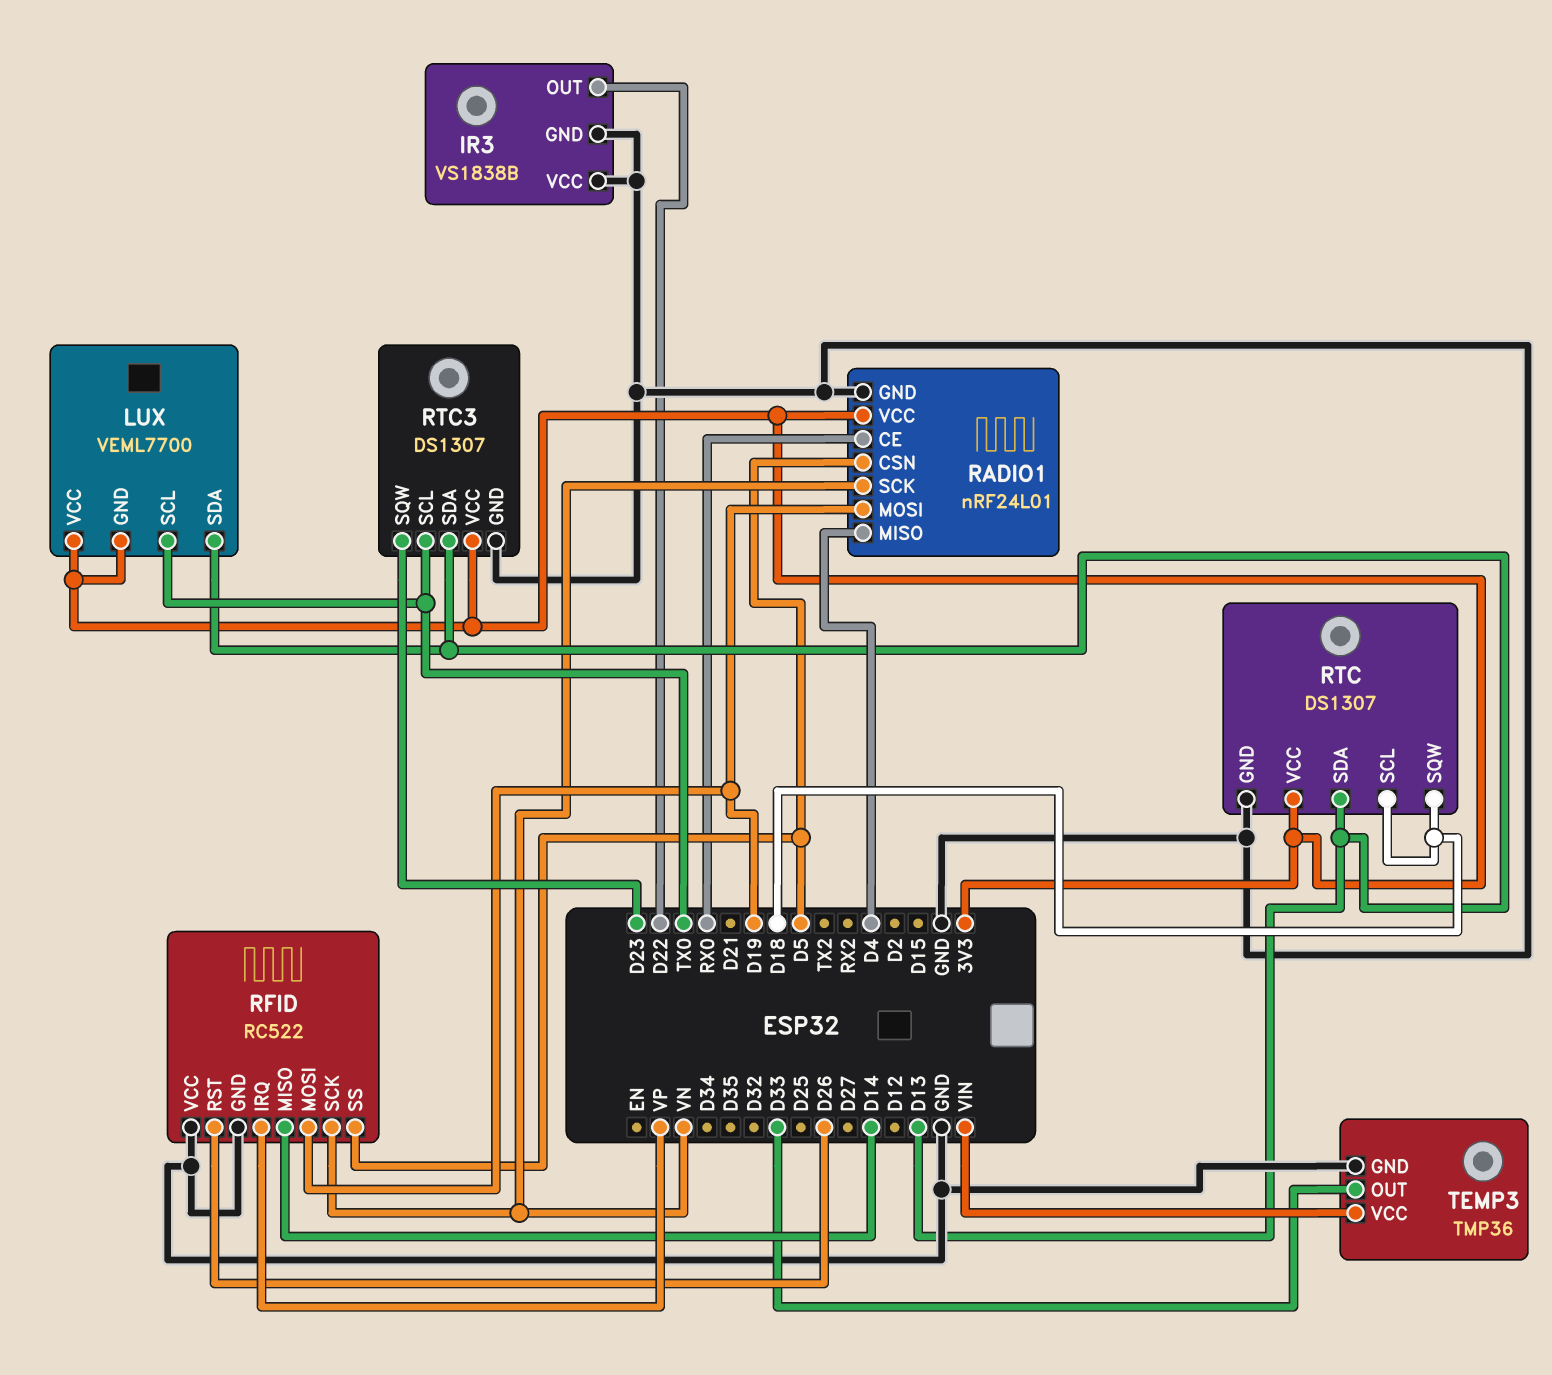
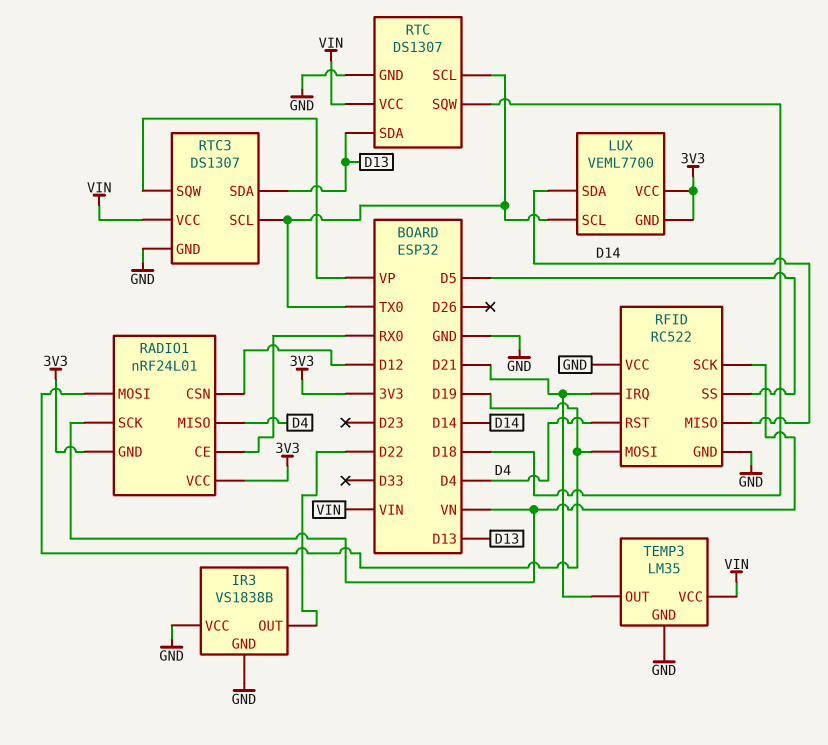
LUX pin SDA: D13 -> D14
RADIO1 pin CSN: D5 -> D12
RADIO1 pin GND: GND -> 3V3
RFID pin IRQ: VP -> D21
RFID pin RST: D26 -> D4
RTC pin SCL: D18 -> TX0
RTC pin VCC: 3V3 -> VIN
RTC3 pin SQW: D23 -> VP
RTC3 pin VCC: 3V3 -> VIN
TEMP3: TMP36 -> LM35
TEMP3 pin OUT: D33 -> D21

